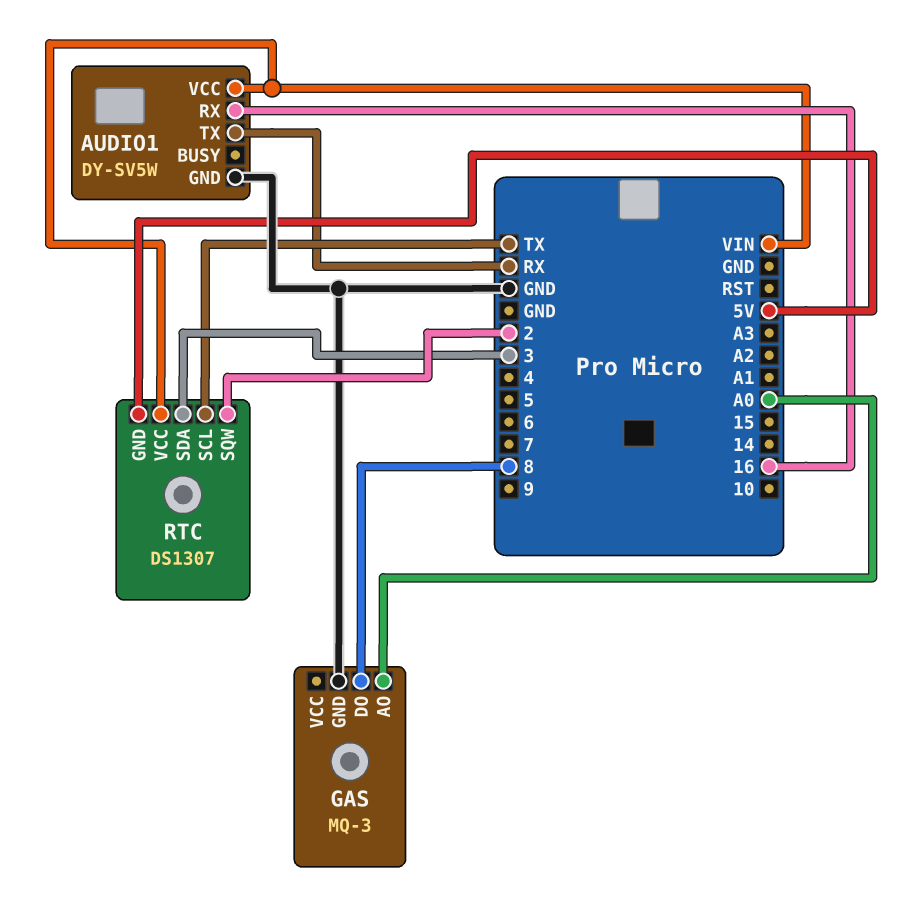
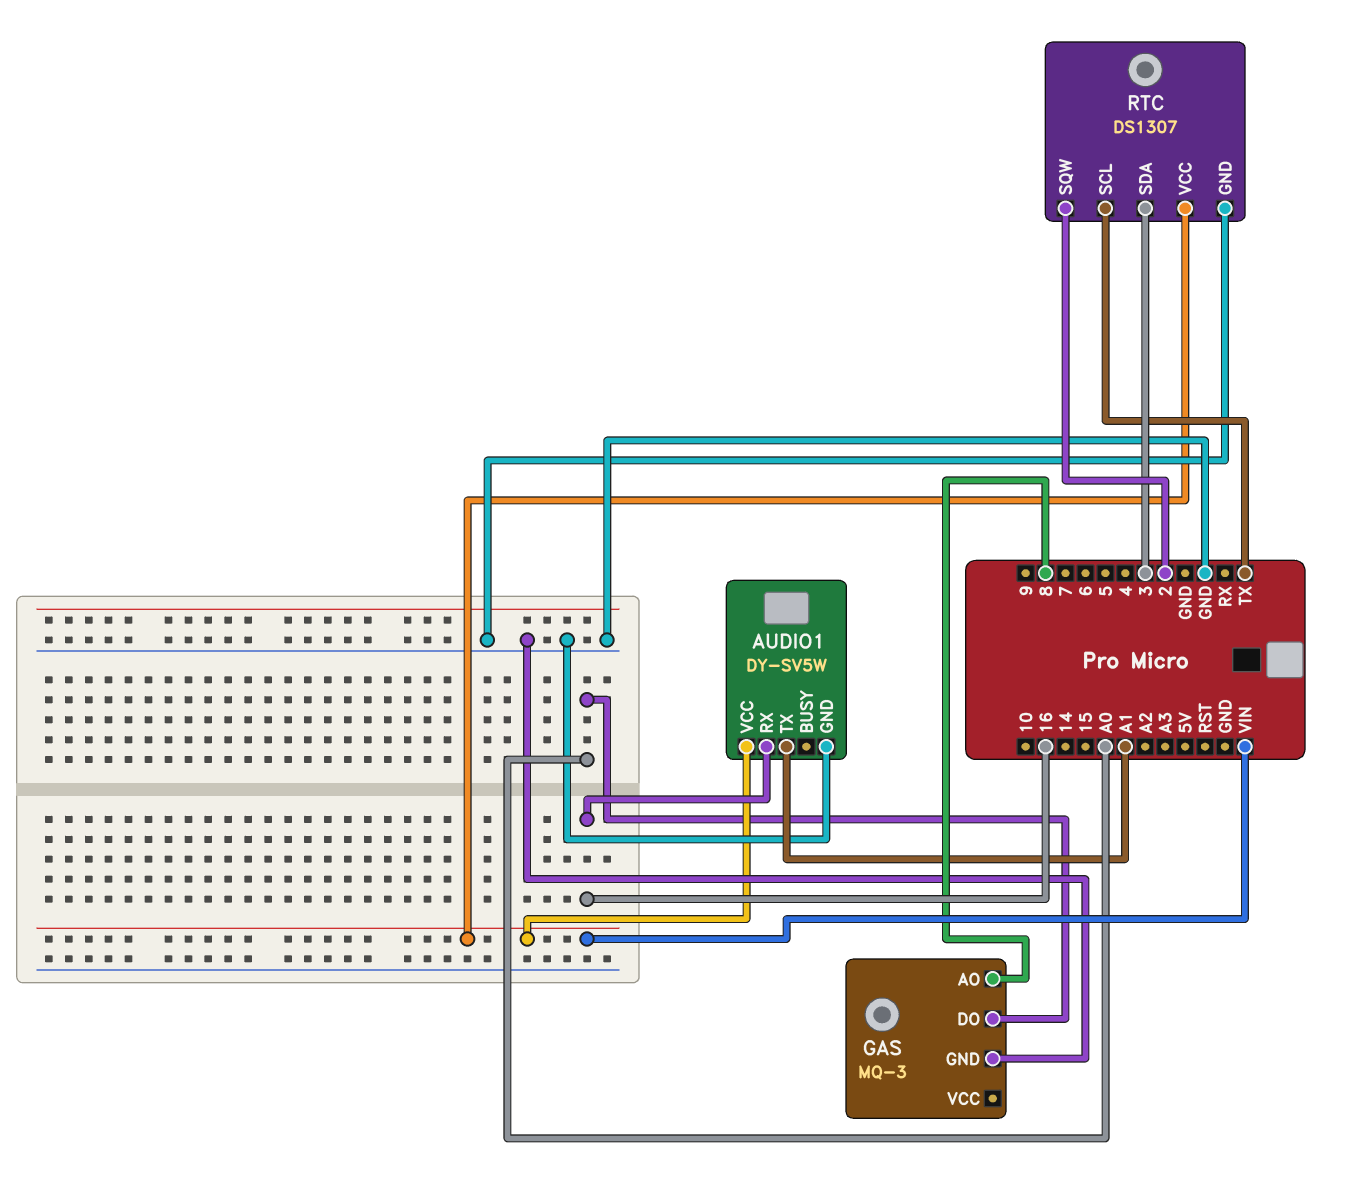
AUDIO1 pin TX: RX -> A1
GAS pin AO: A0 -> 8
GAS pin DO: 8 -> A0
RTC pin GND: 5V -> GND

